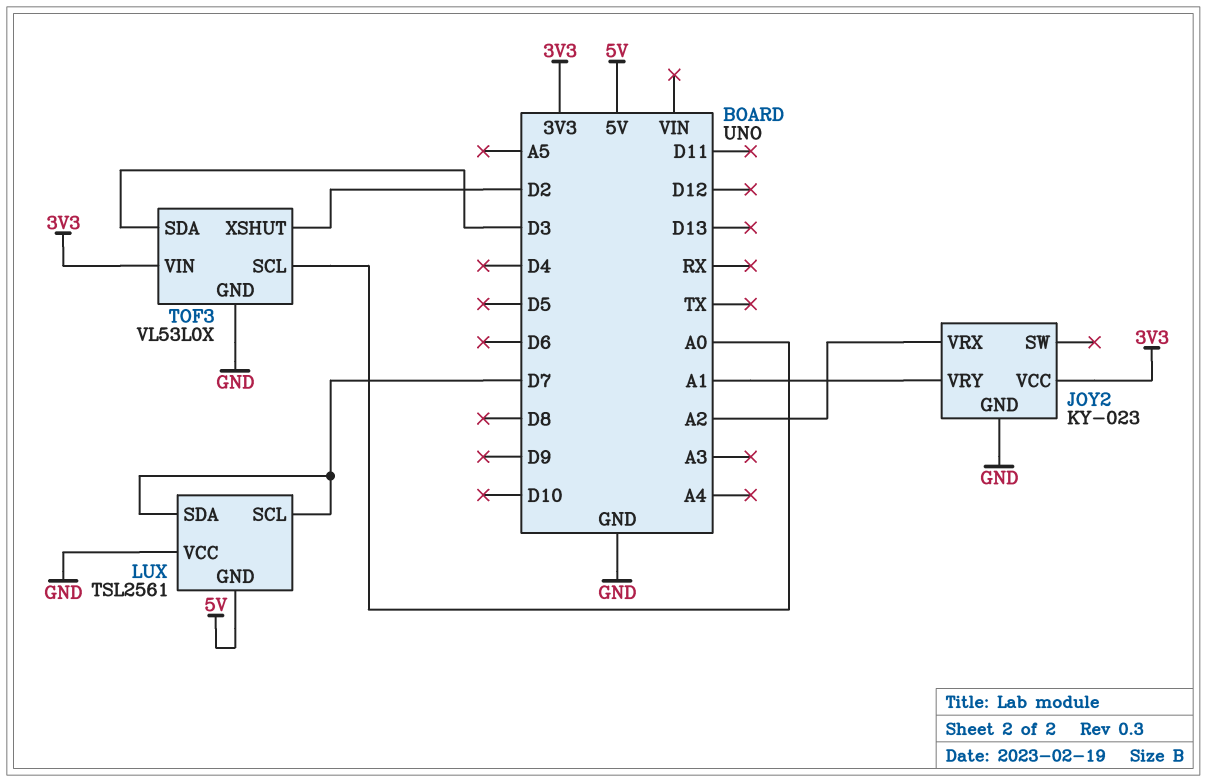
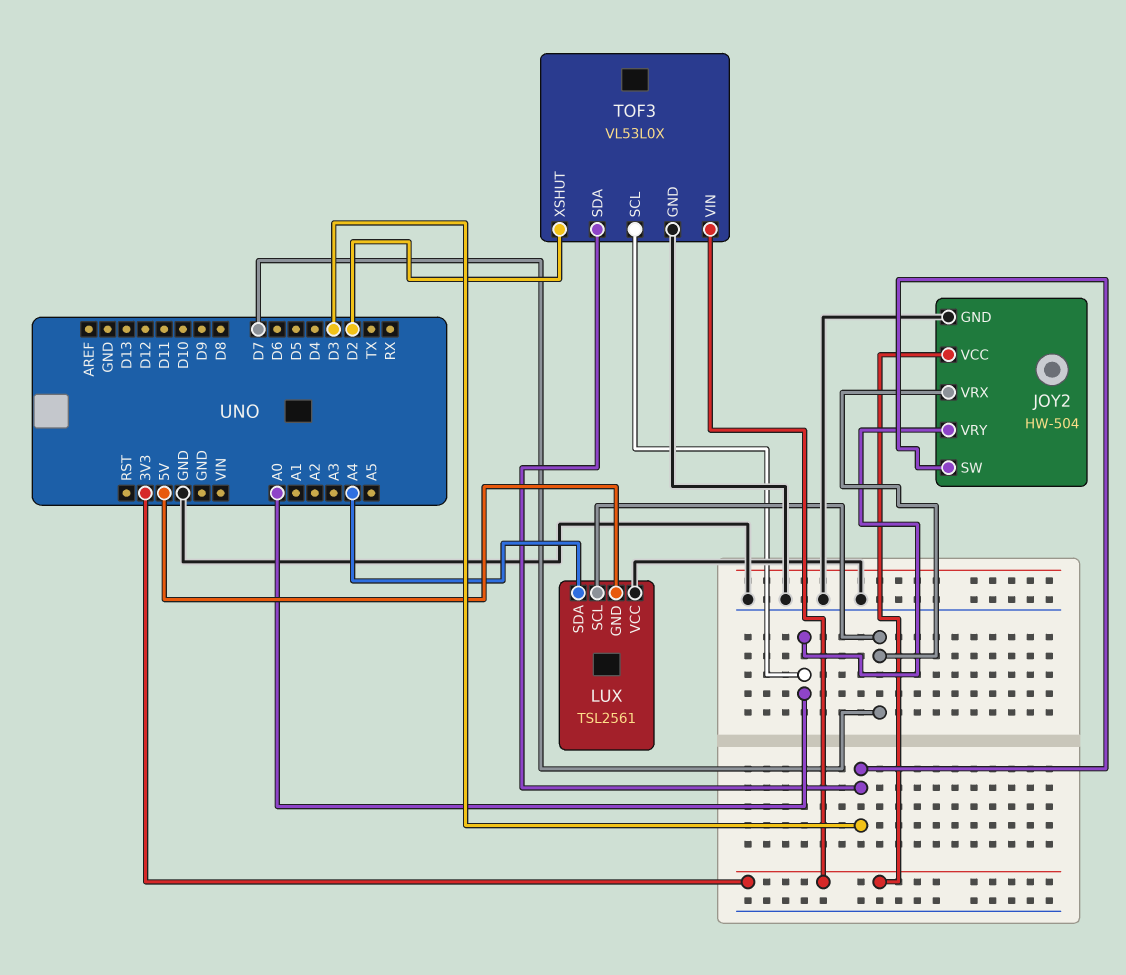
JOY2: KY-023 -> HW-504
JOY2 pin SW: none -> D3
JOY2 pin VRX: A2 -> D7
JOY2 pin VRY: A1 -> A0
LUX pin SDA: D7 -> A4

